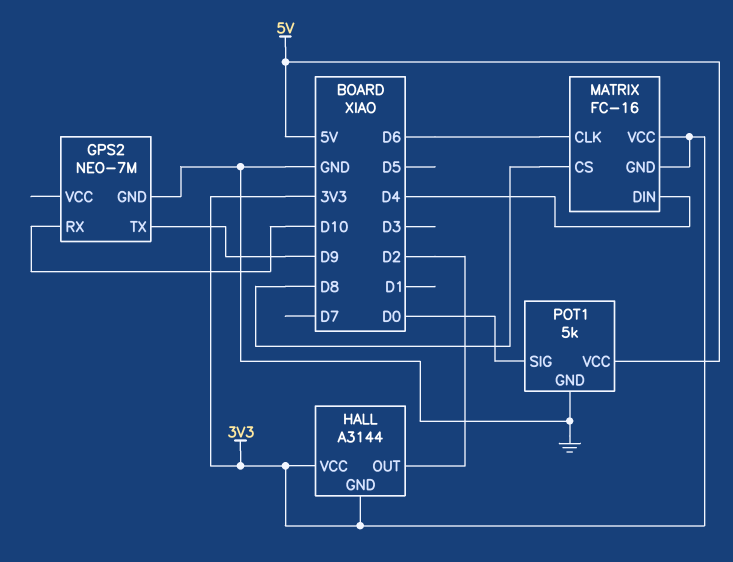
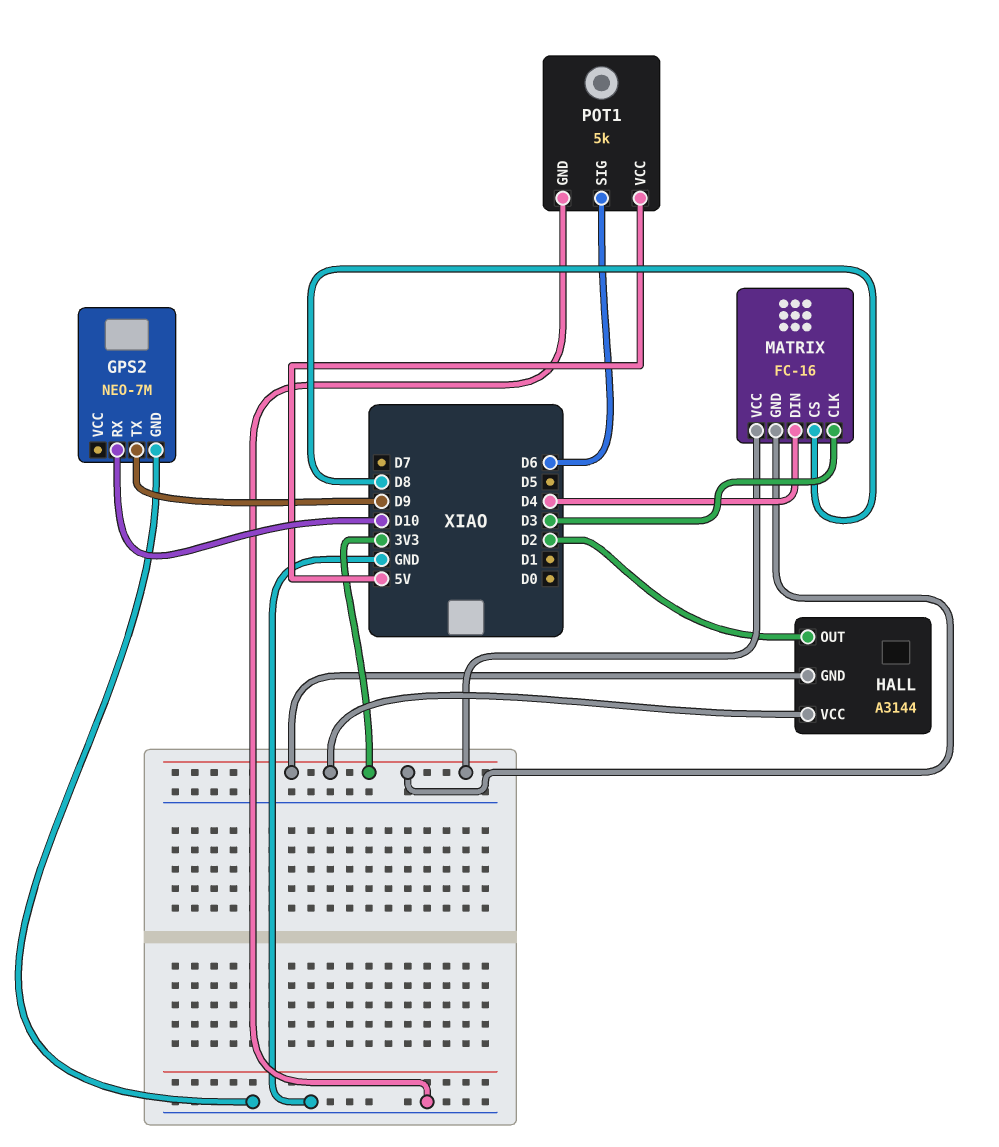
MATRIX pin CLK: D6 -> D3
POT1 pin SIG: D0 -> D6

